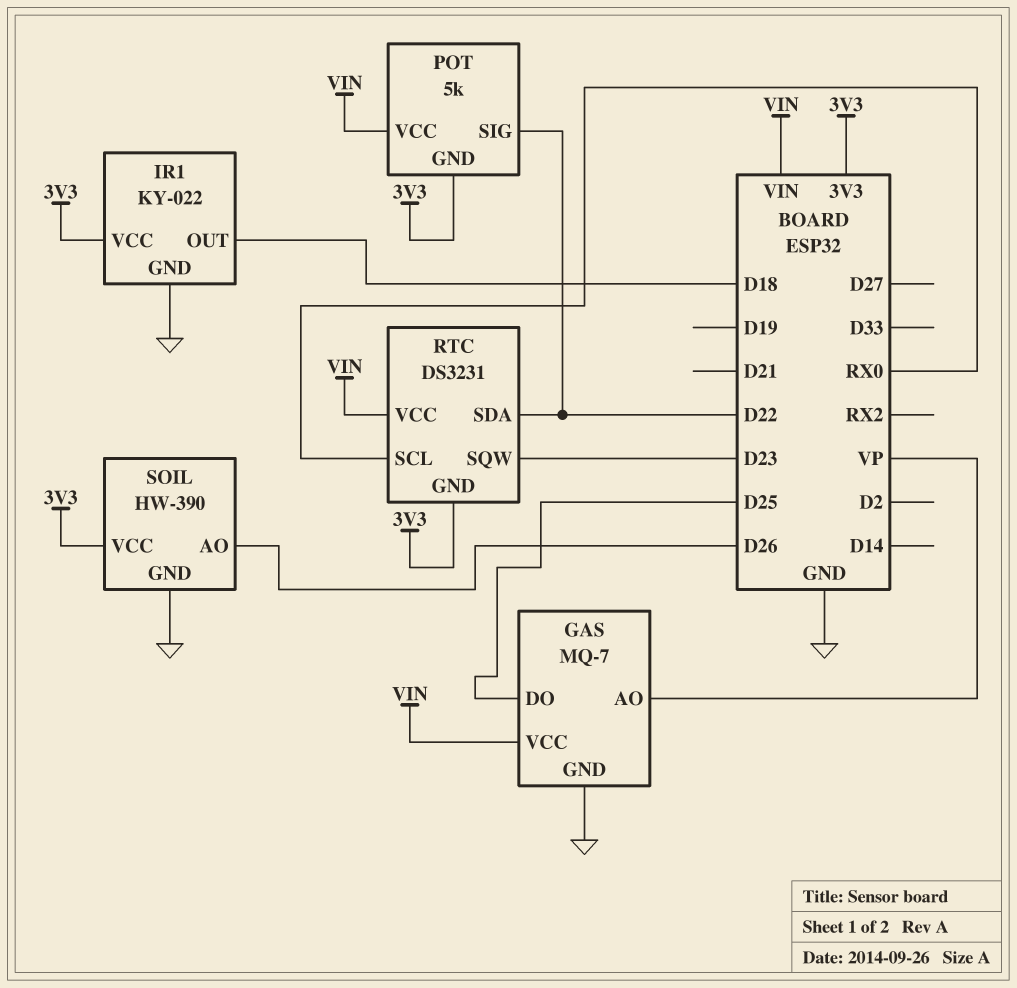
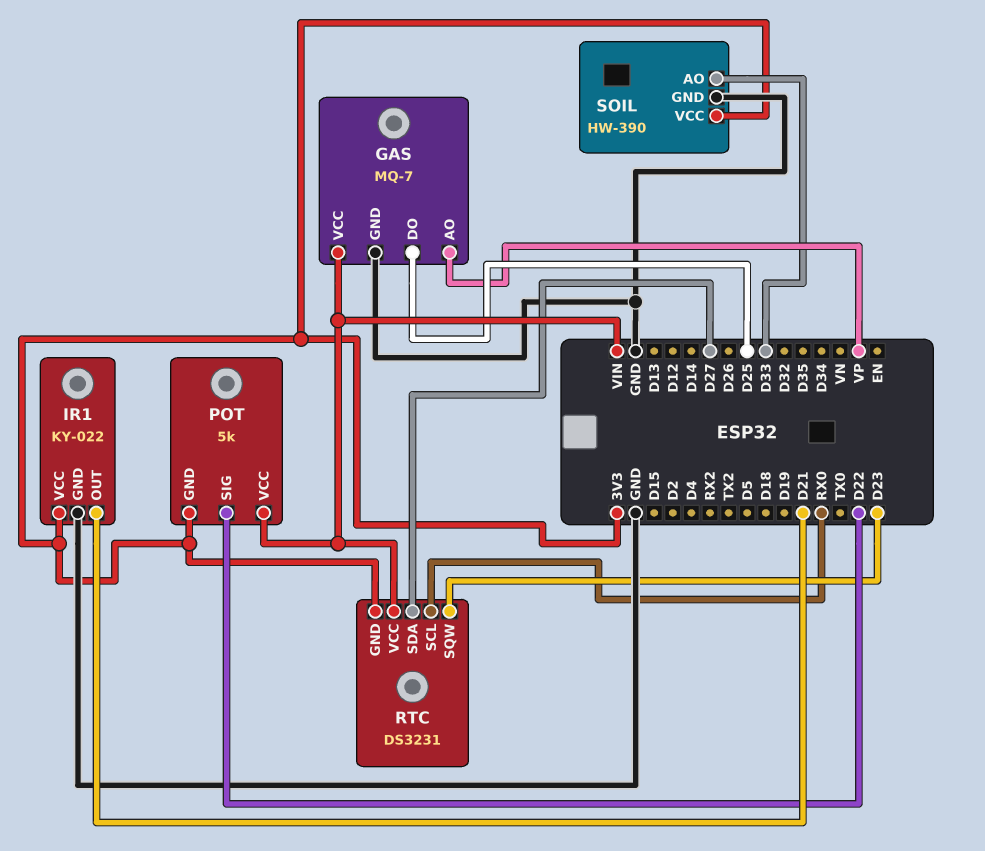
IR1 pin OUT: D18 -> D21
RTC pin SDA: D22 -> D27
SOIL pin AO: D26 -> D33

